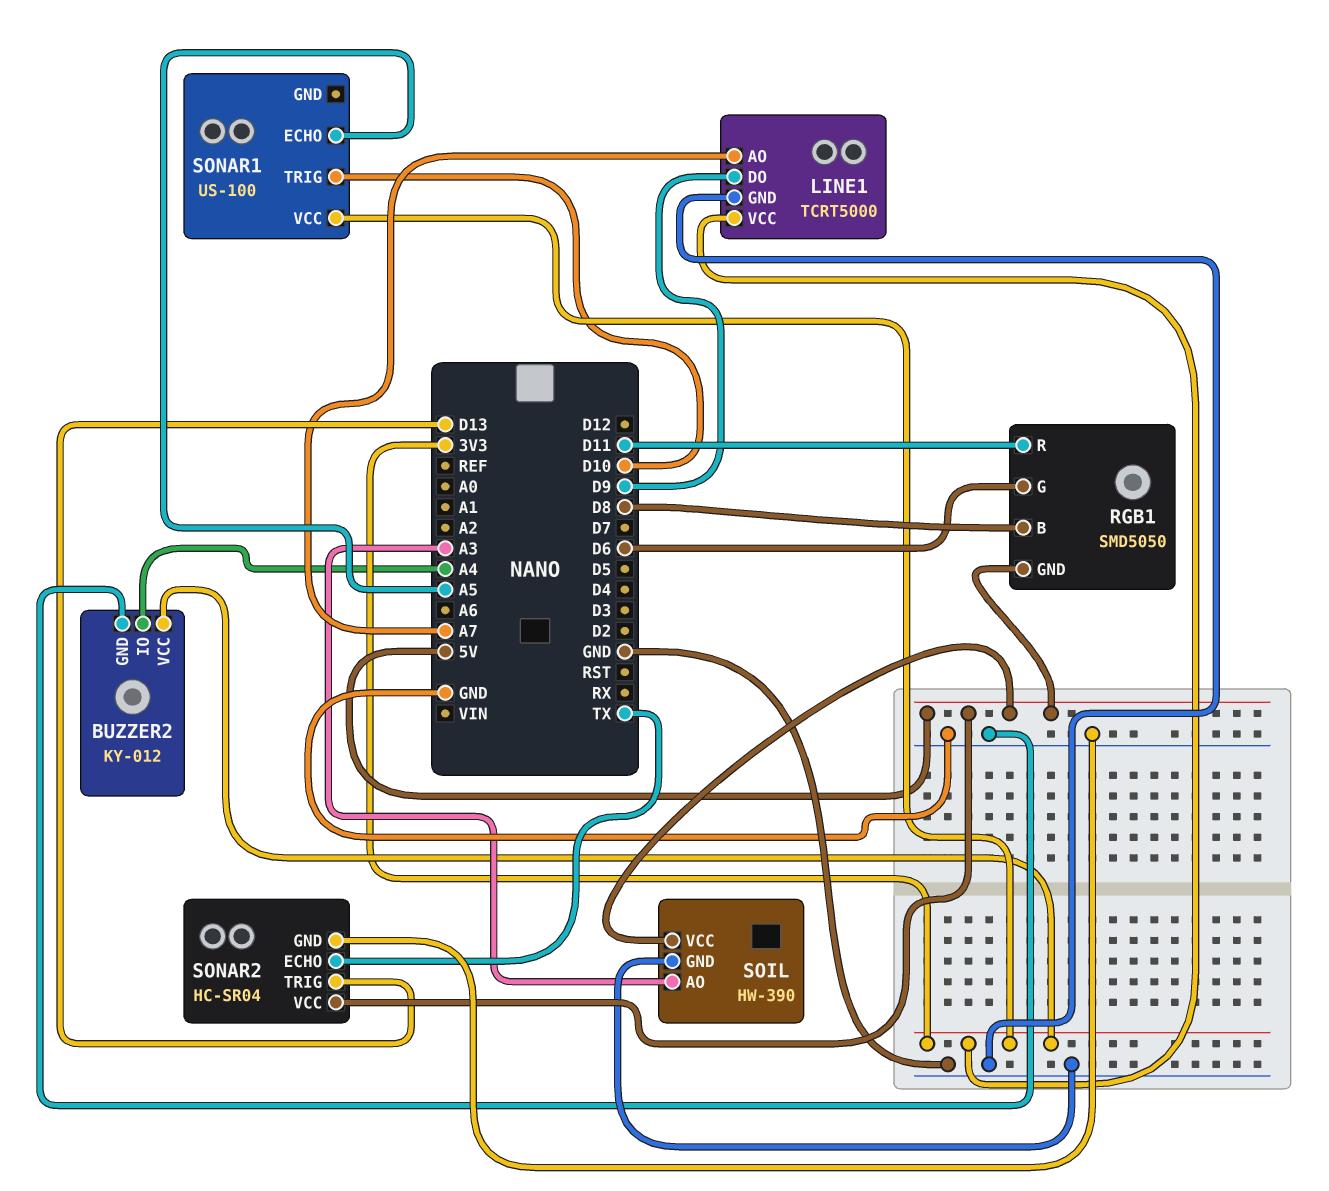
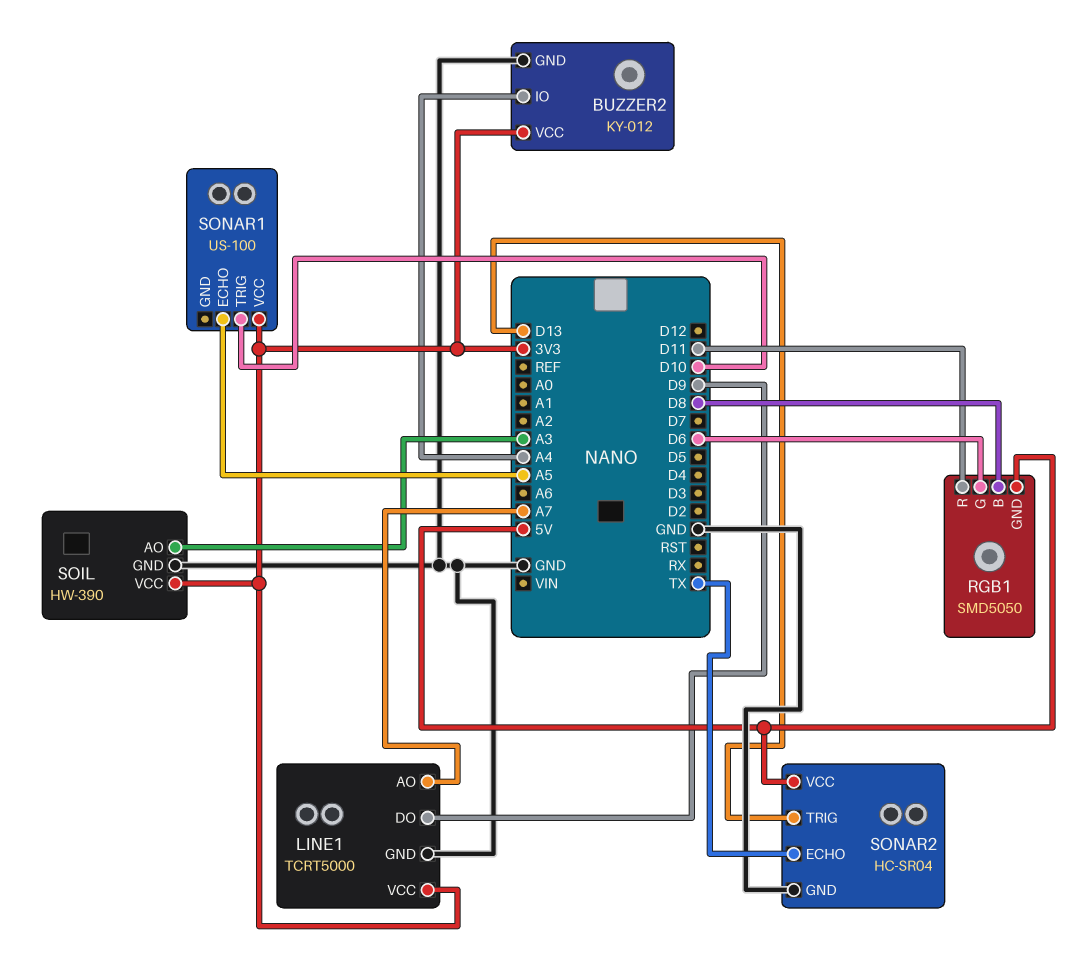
SOIL pin VCC: 5V -> 3V3

